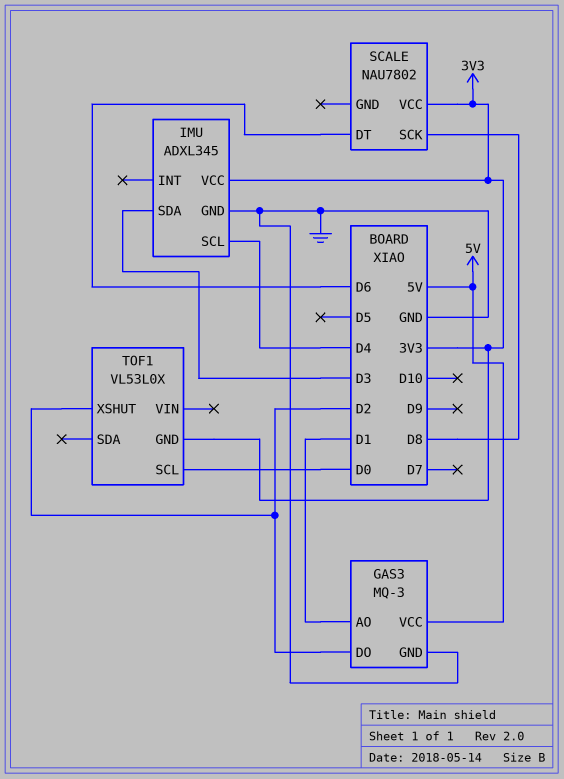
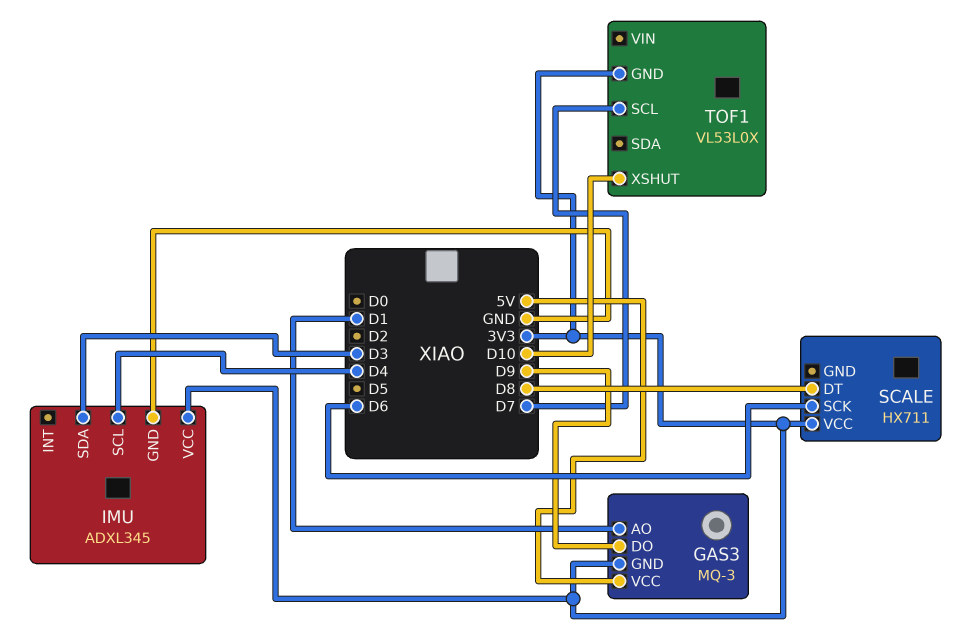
GAS3 pin DO: D2 -> D9
GAS3 pin GND: GND -> 3V3
SCALE: NAU7802 -> HX711
SCALE pin DT: D6 -> D8
SCALE pin SCK: D8 -> D6
TOF1 pin SCL: D0 -> D7
TOF1 pin XSHUT: D2 -> D10

